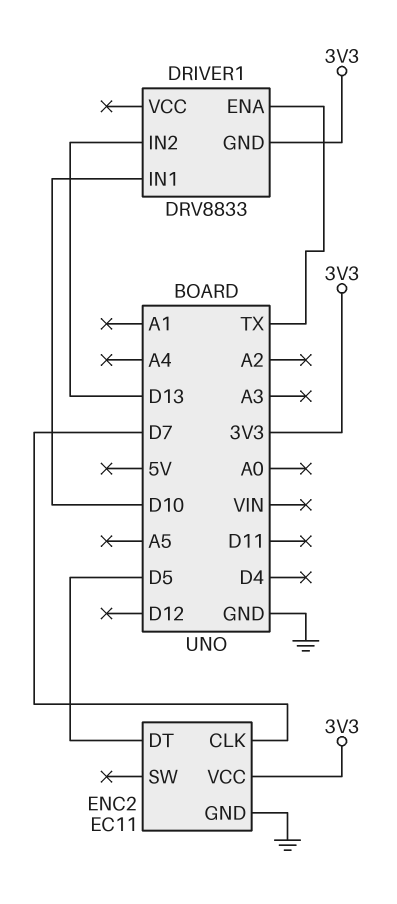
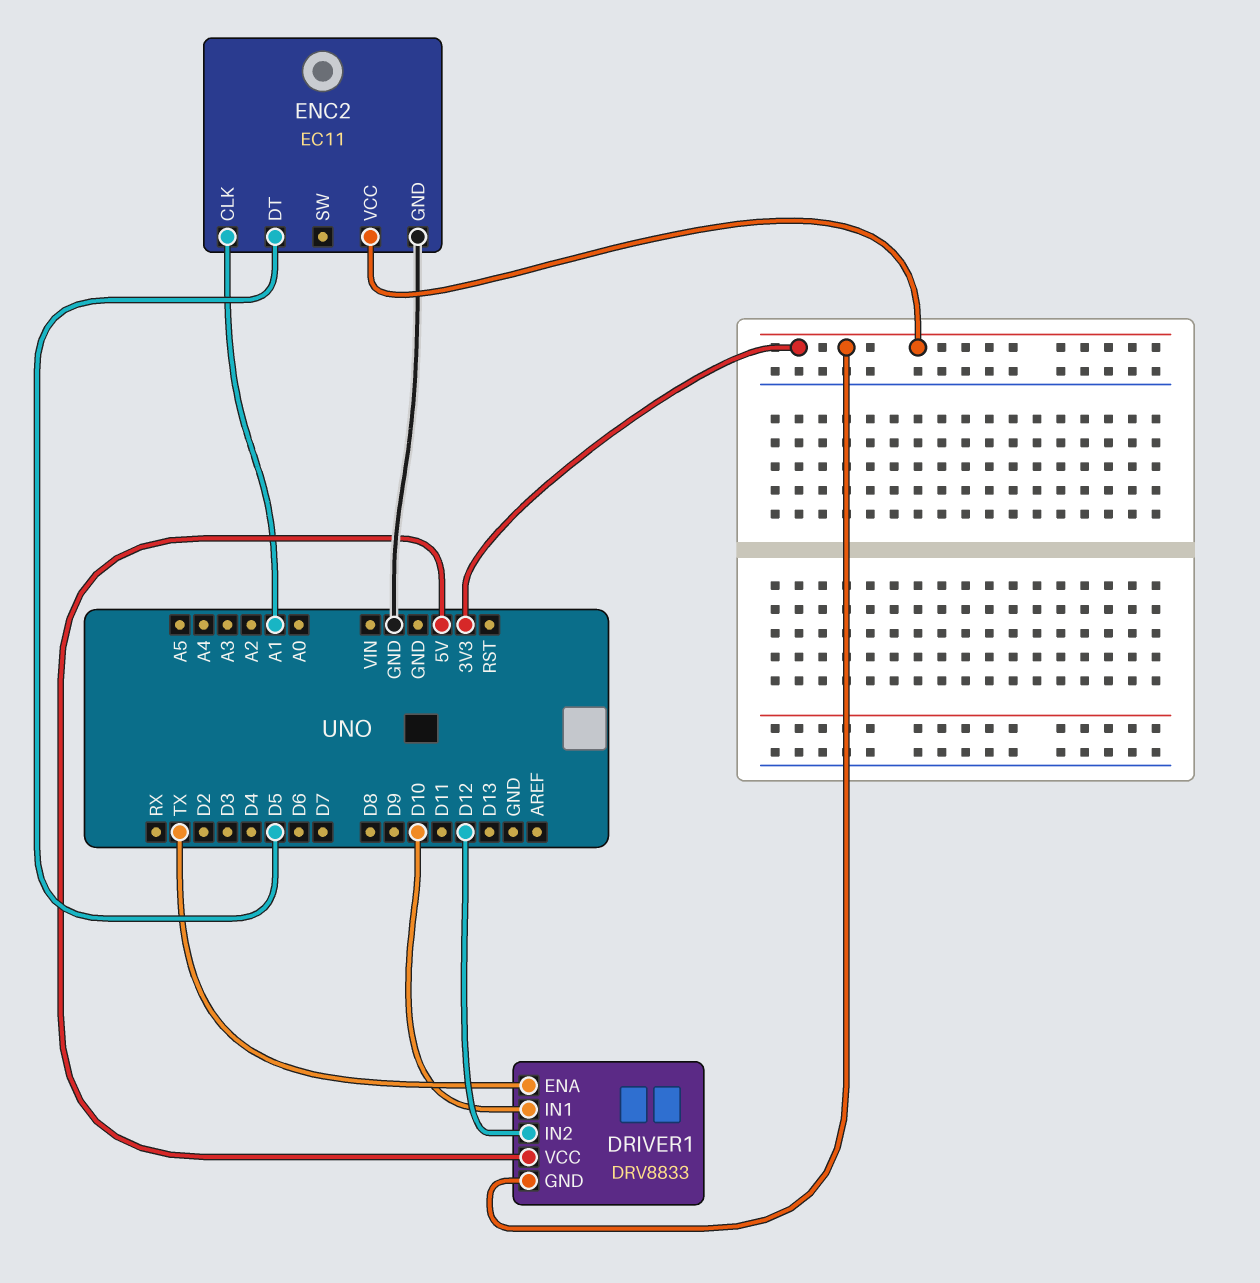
DRIVER1 pin IN2: D13 -> D12
DRIVER1 pin VCC: none -> 5V
ENC2 pin CLK: D7 -> A1

